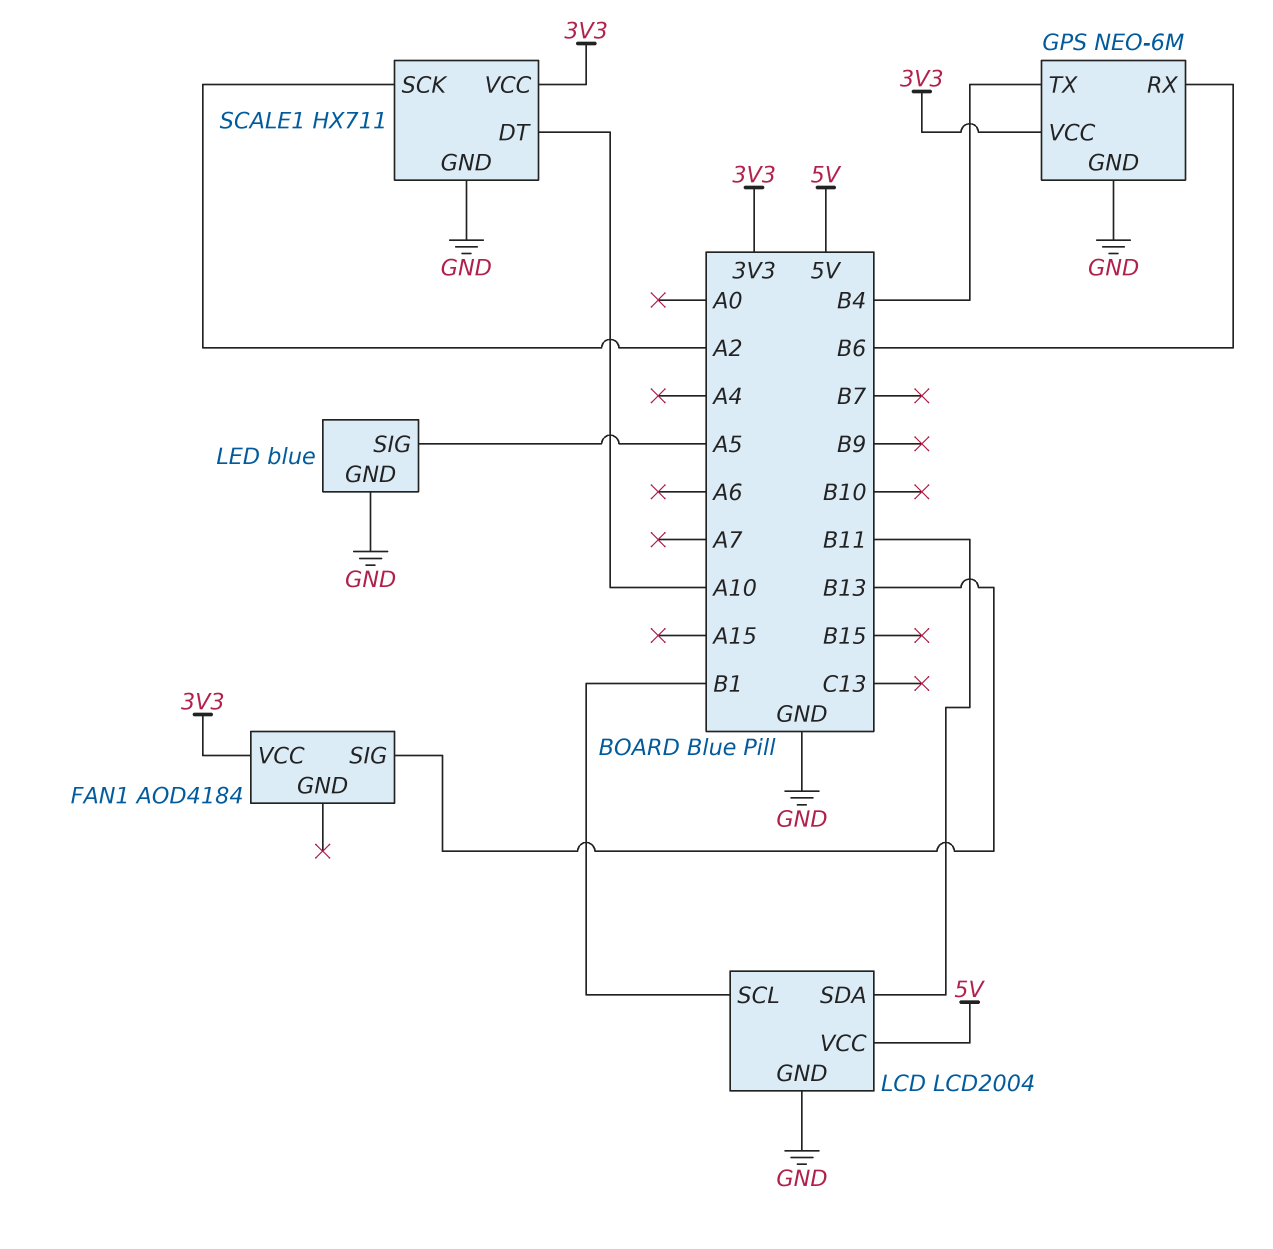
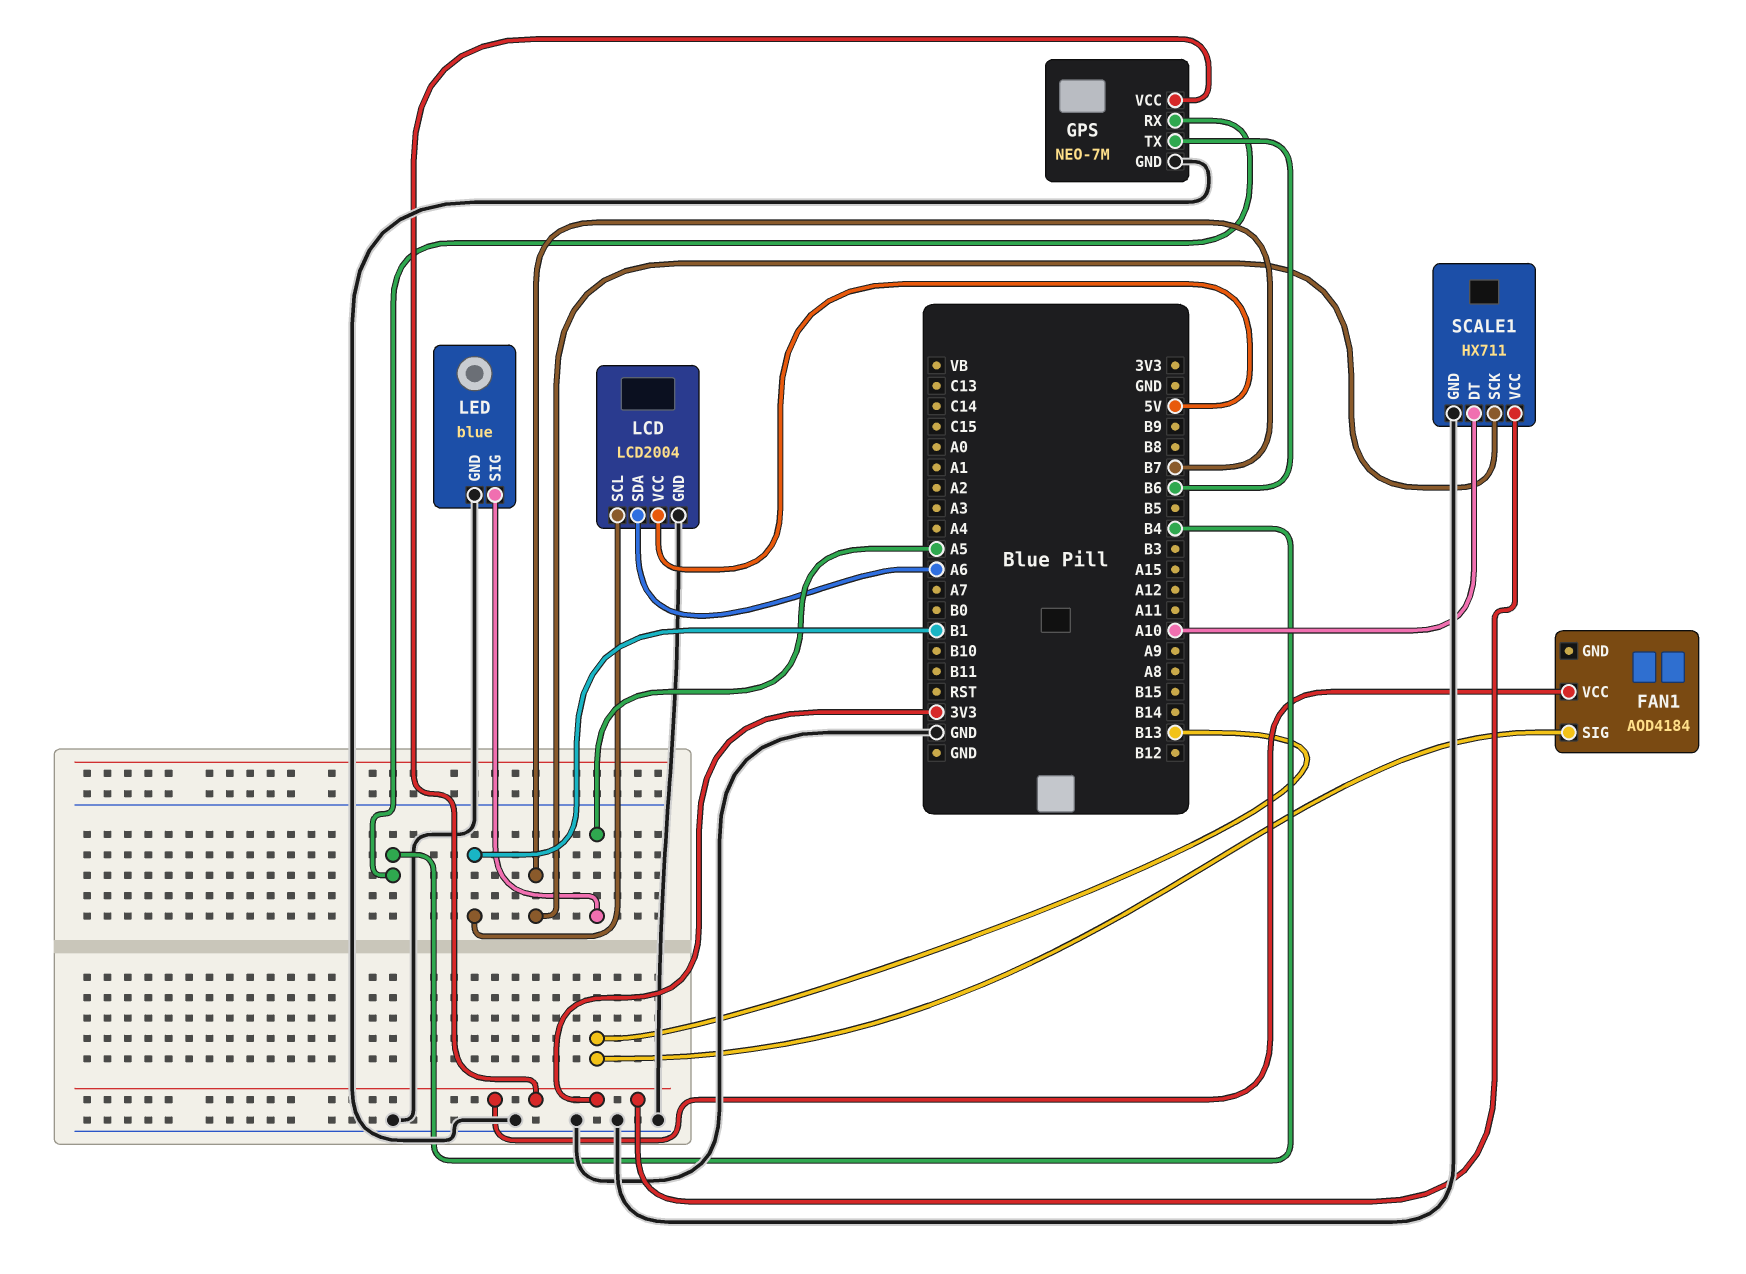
GPS: NEO-6M -> NEO-7M
GPS pin RX: B6 -> B4
GPS pin TX: B4 -> B6
LCD pin SDA: B11 -> A6
SCALE1 pin SCK: A2 -> B7

